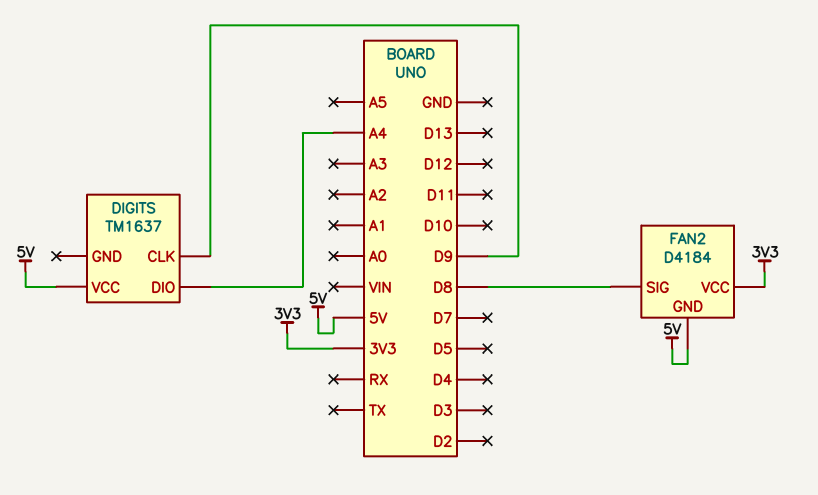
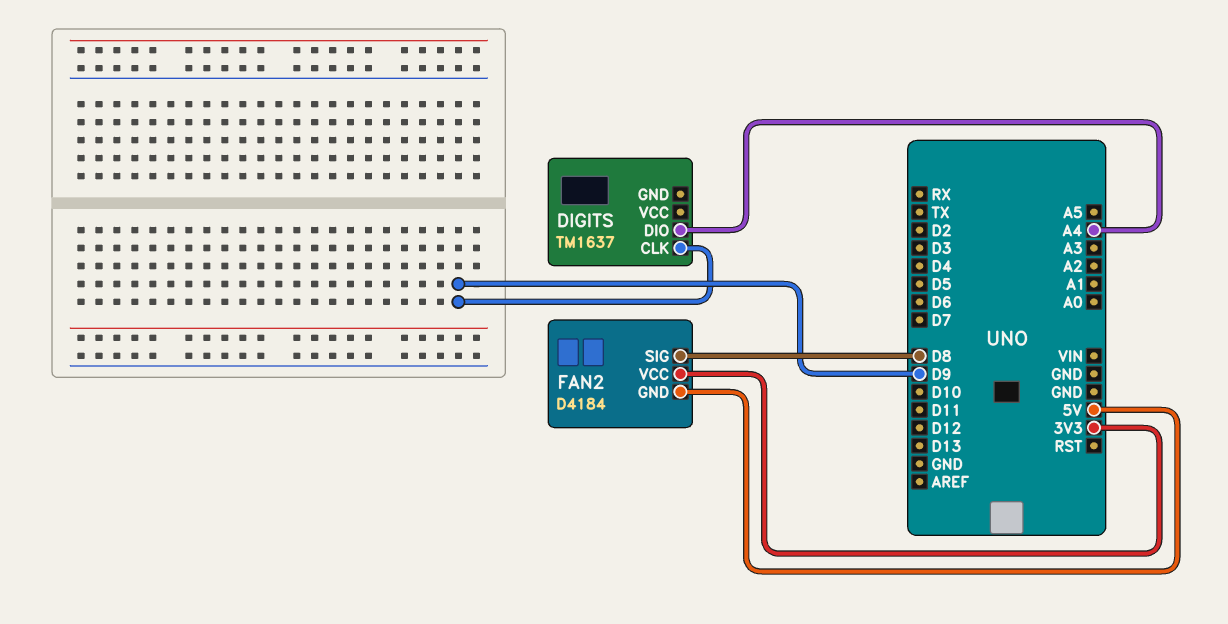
DIGITS pin VCC: 5V -> none

